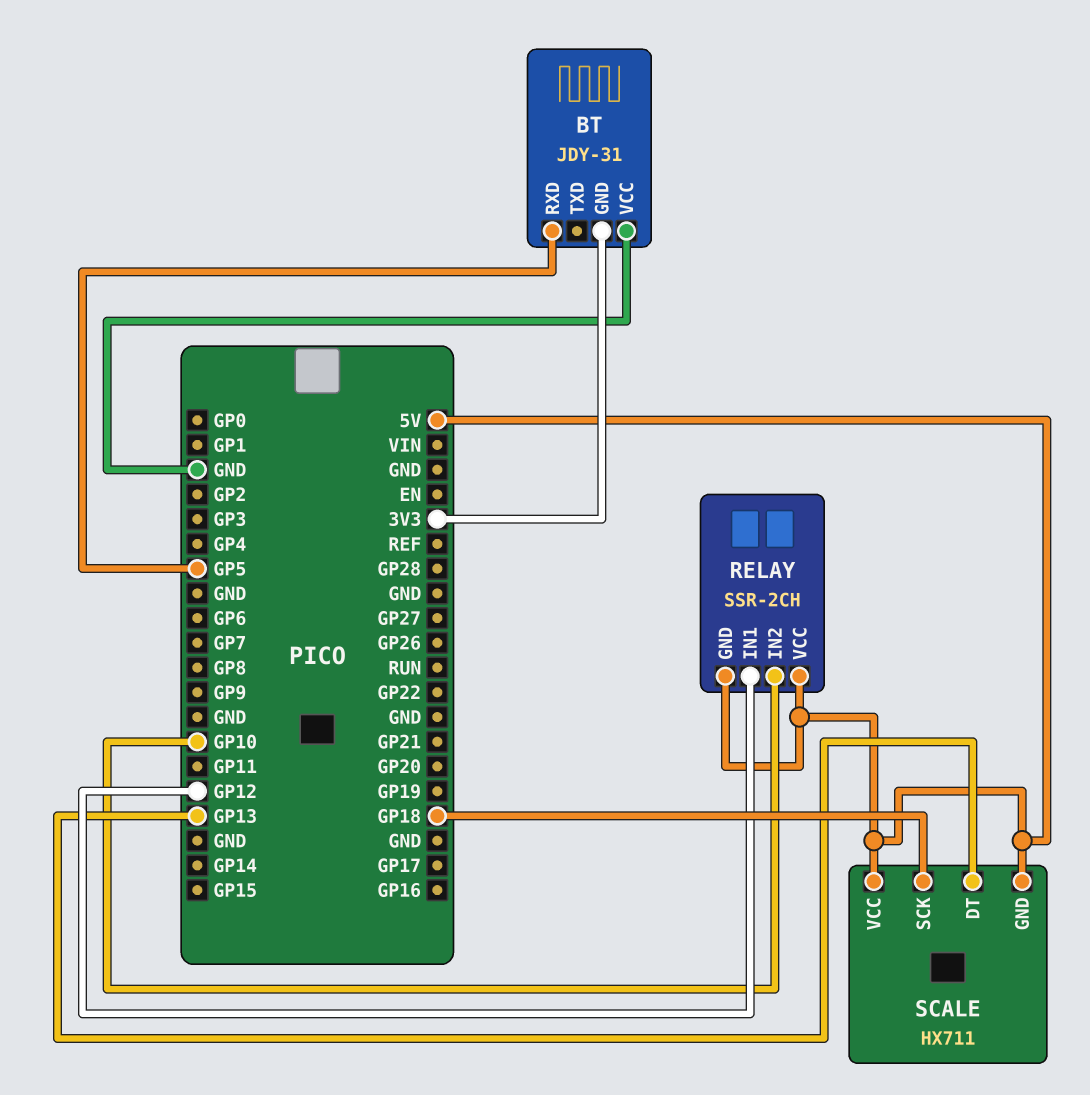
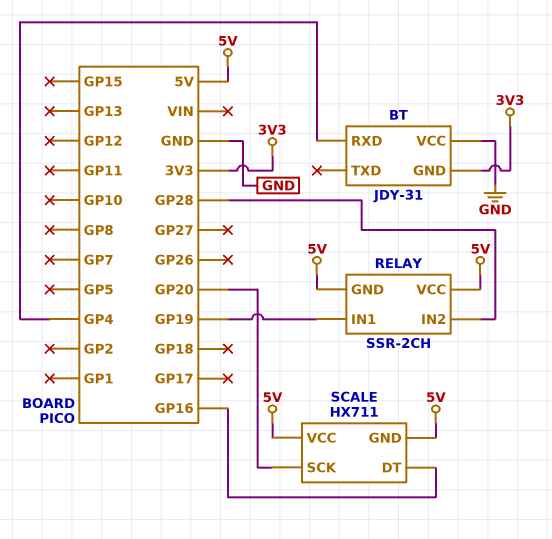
BT pin RXD: GP5 -> GP4
RELAY pin IN1: GP12 -> GP19
RELAY pin IN2: GP10 -> GP28
SCALE pin DT: GP13 -> GP16
SCALE pin SCK: GP18 -> GP20

